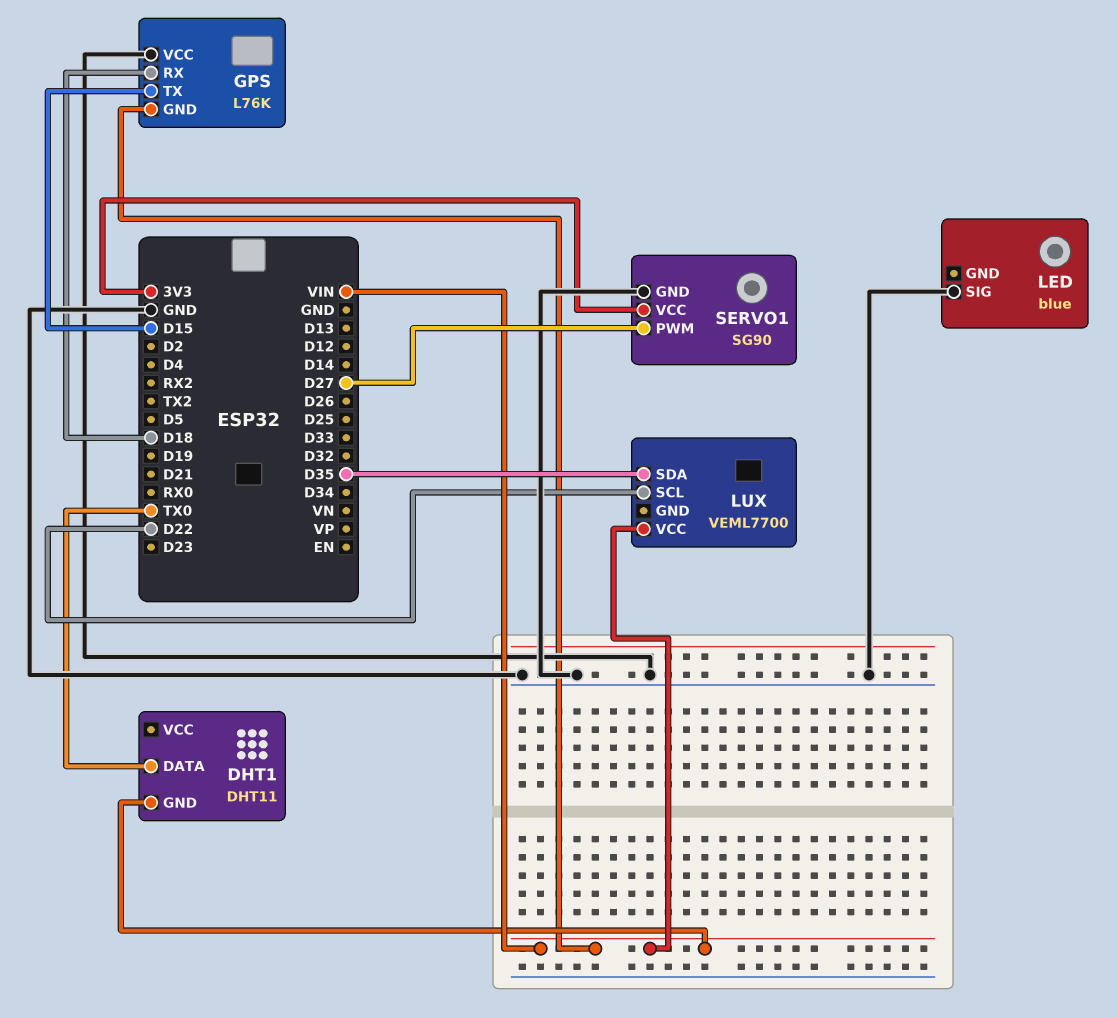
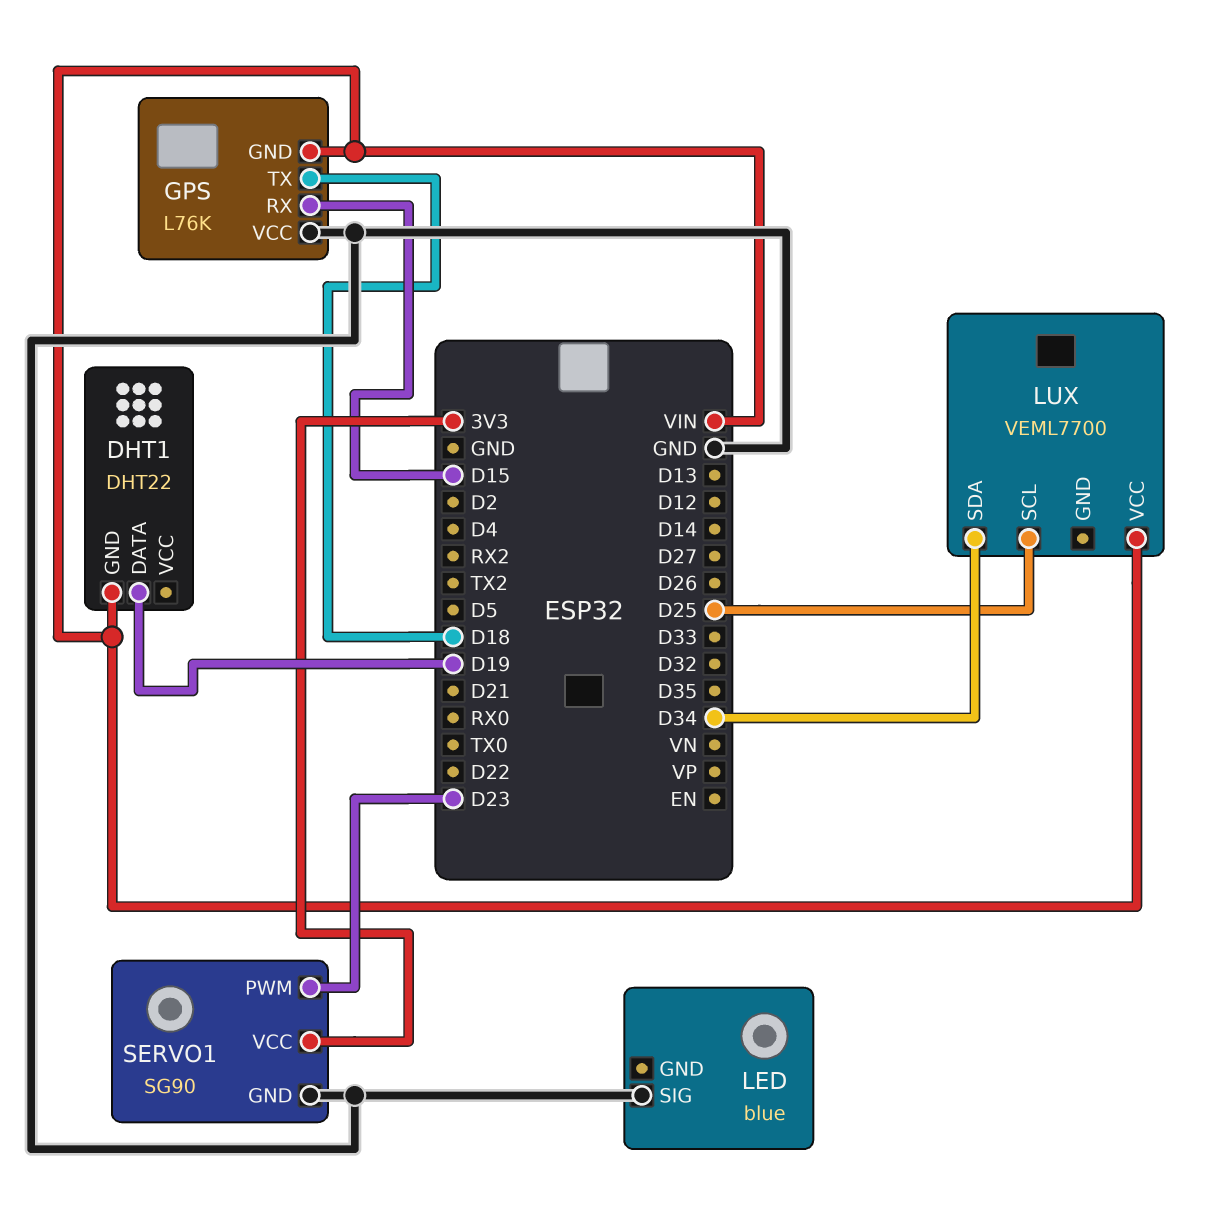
DHT1: DHT11 -> DHT22
DHT1 pin DATA: TX0 -> D19
GPS pin RX: D18 -> D15
GPS pin TX: D15 -> D18
LUX pin SCL: D22 -> D25
LUX pin SDA: D35 -> D34
SERVO1 pin PWM: D27 -> D23

